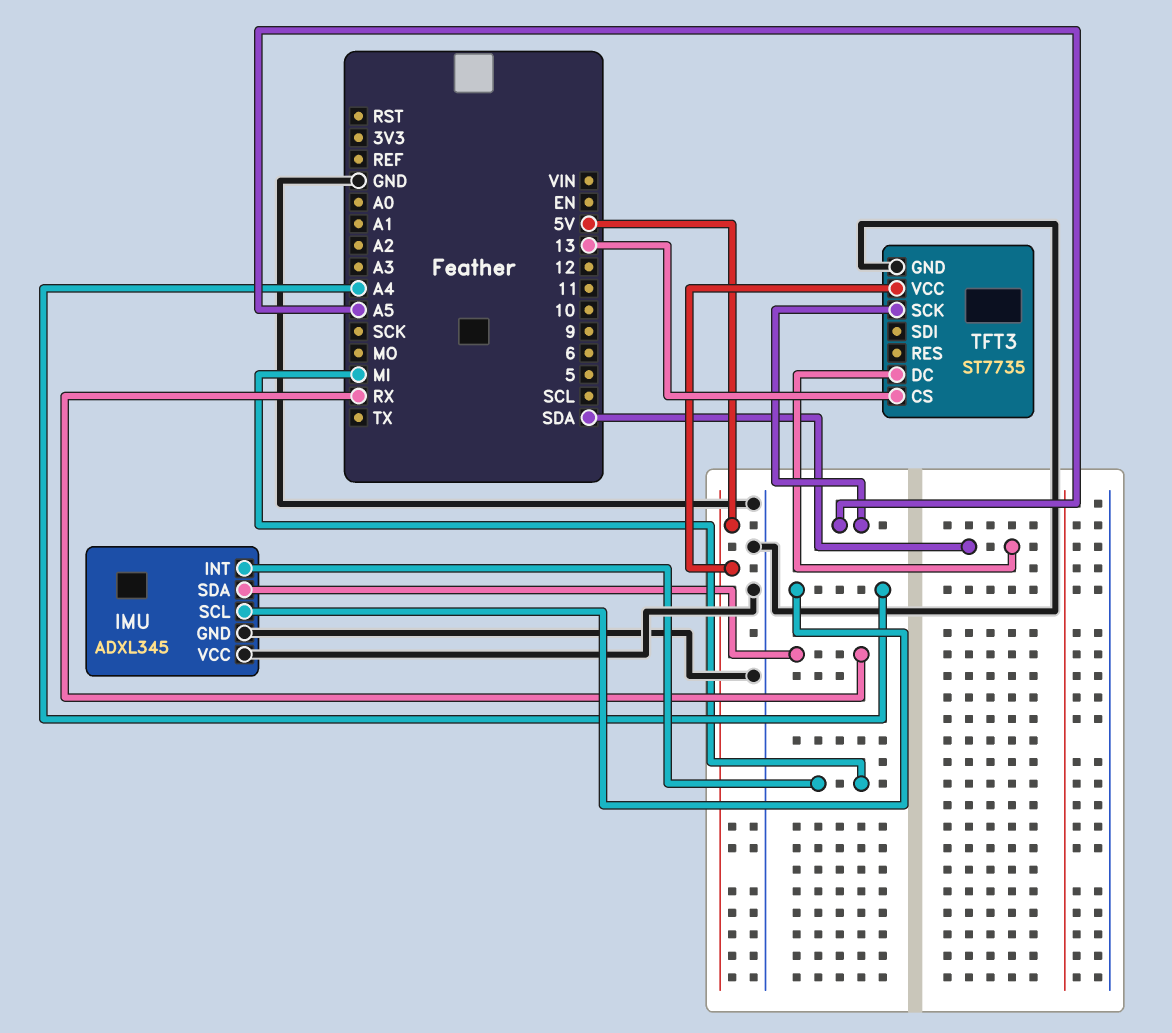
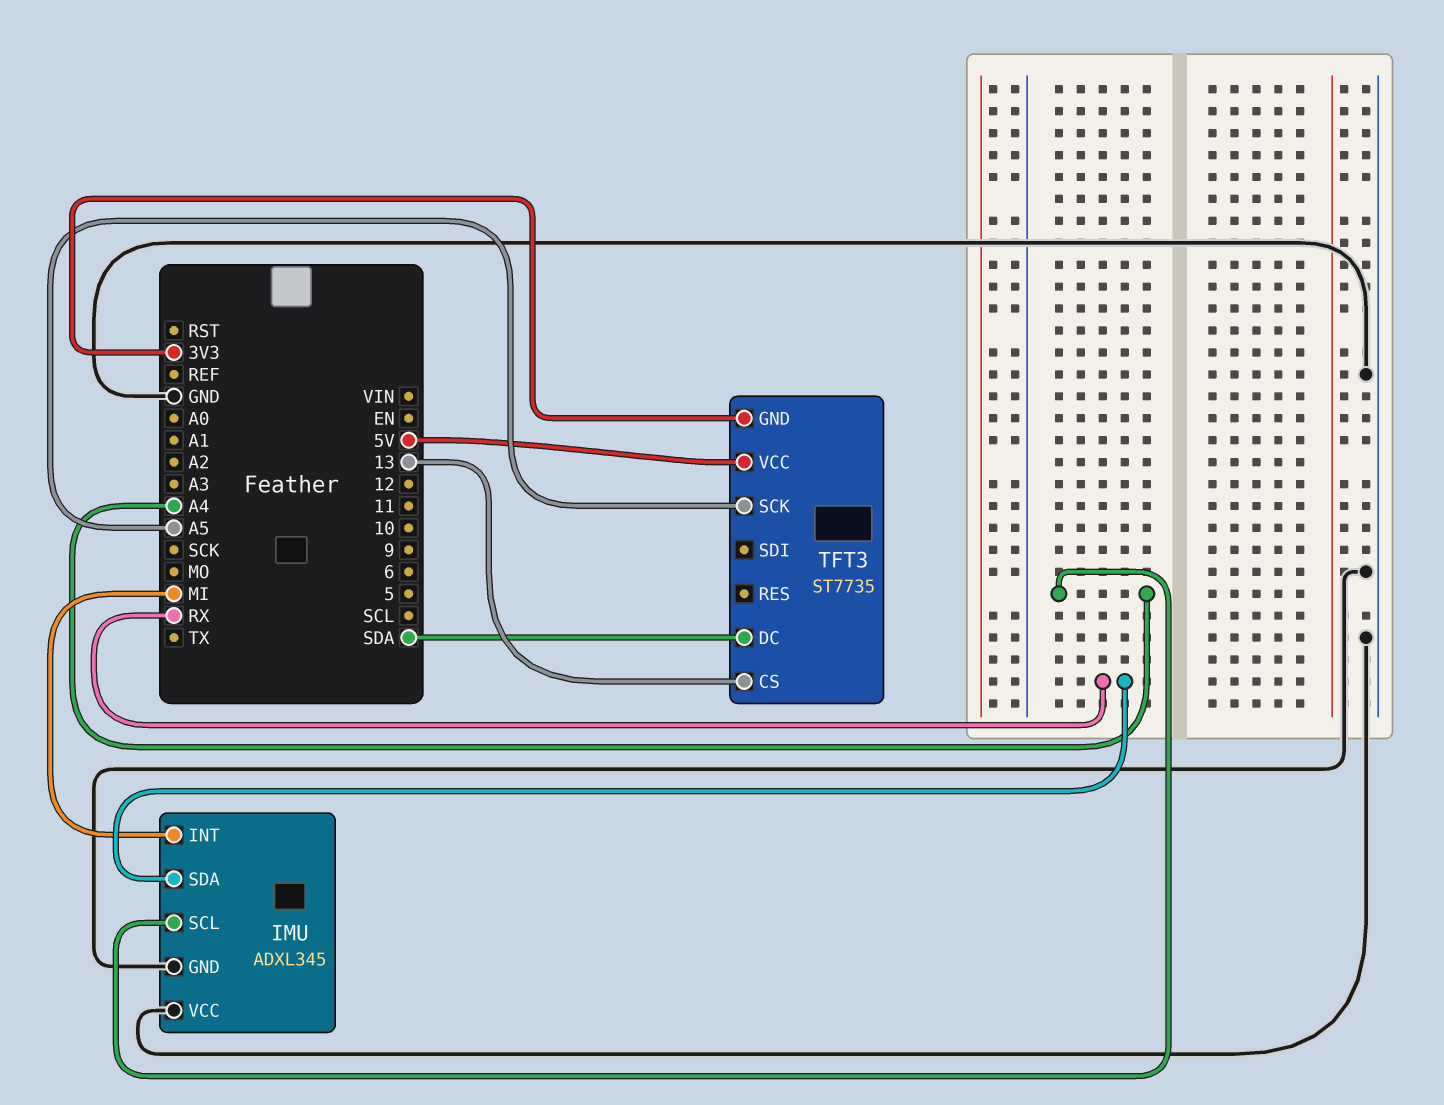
TFT3 pin GND: GND -> 3V3

